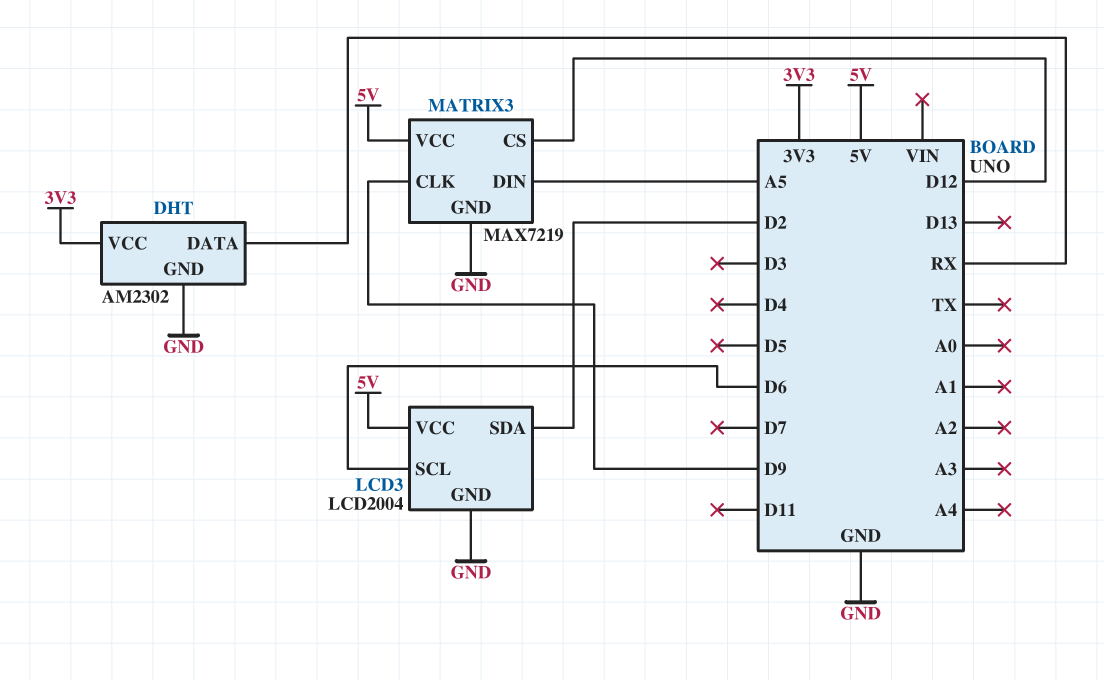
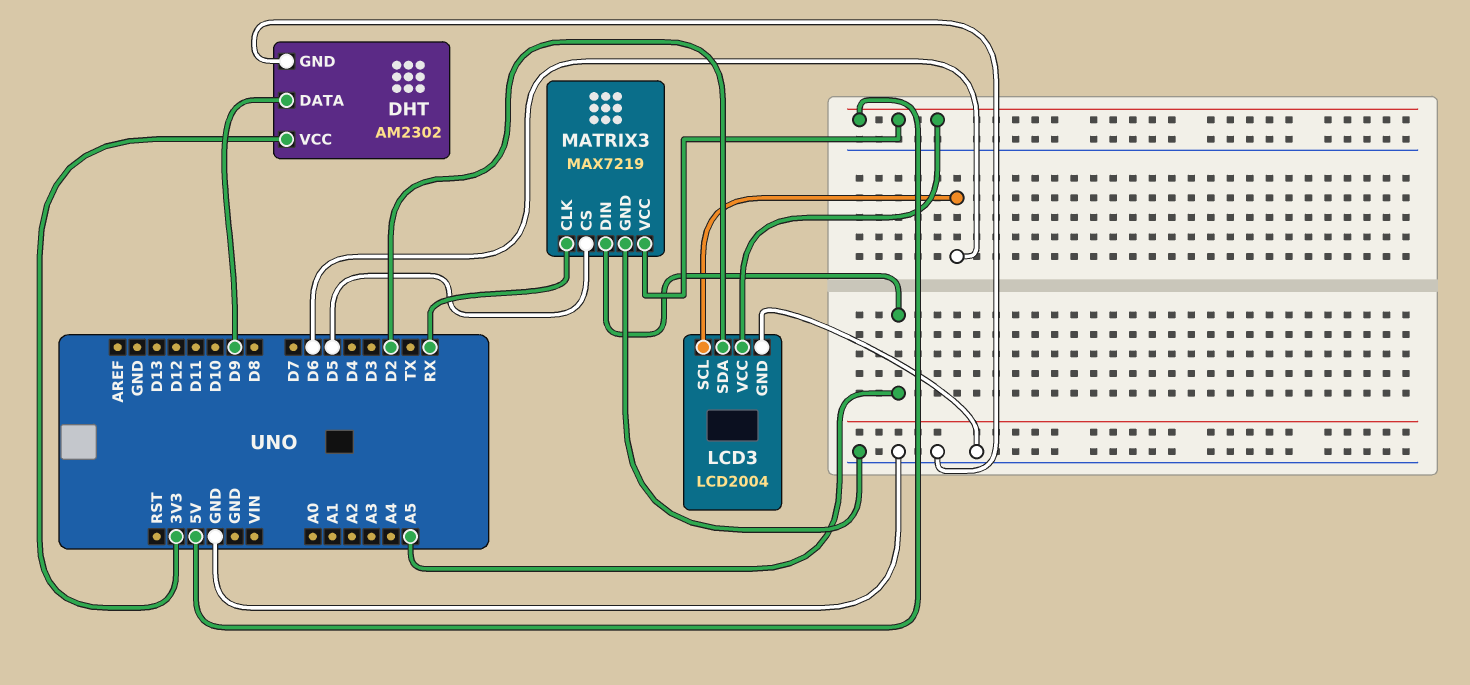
DHT pin DATA: RX -> D9
MATRIX3 pin CLK: D9 -> RX
MATRIX3 pin CS: D12 -> D5

